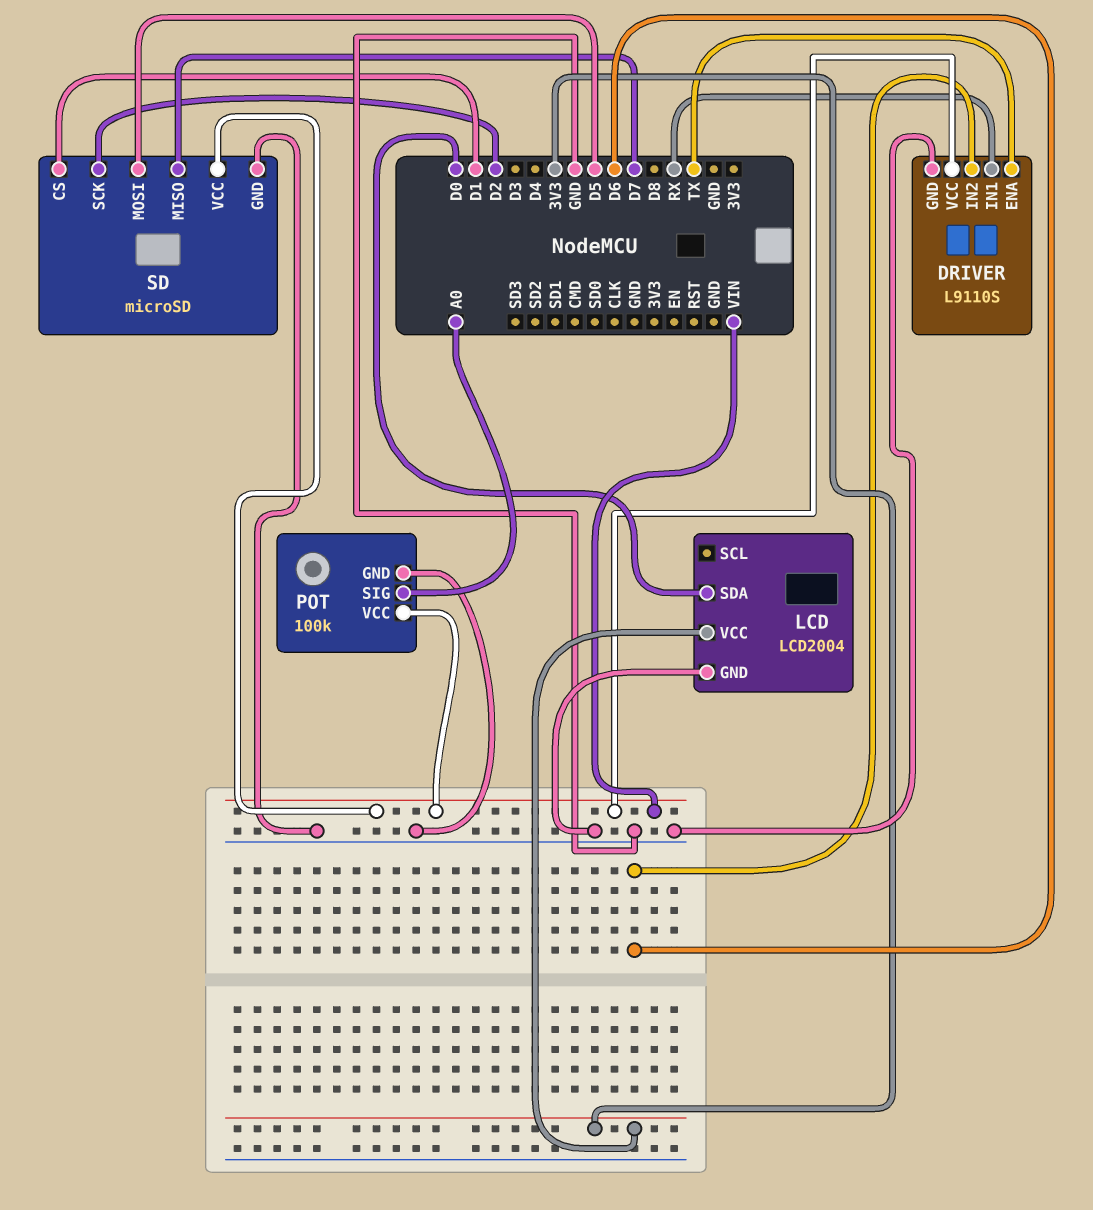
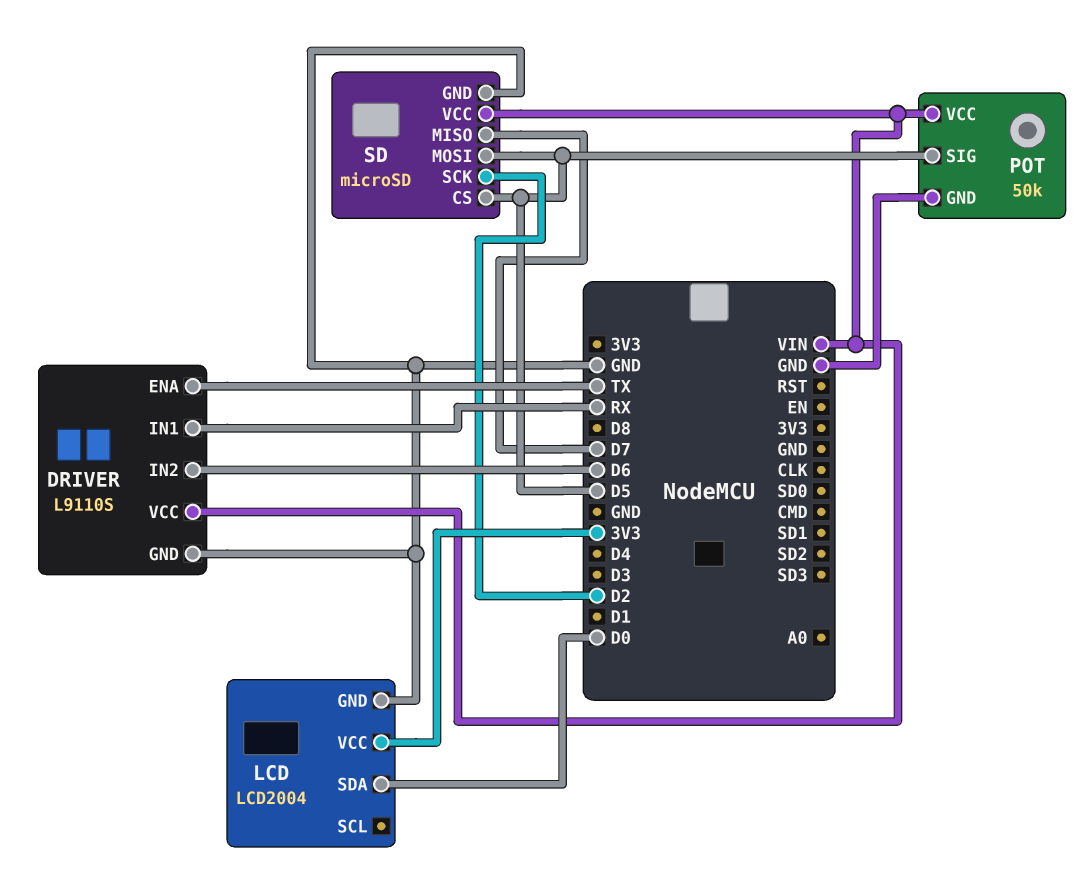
POT: 100k -> 50k
POT pin SIG: A0 -> D5
SD pin CS: D1 -> D5

